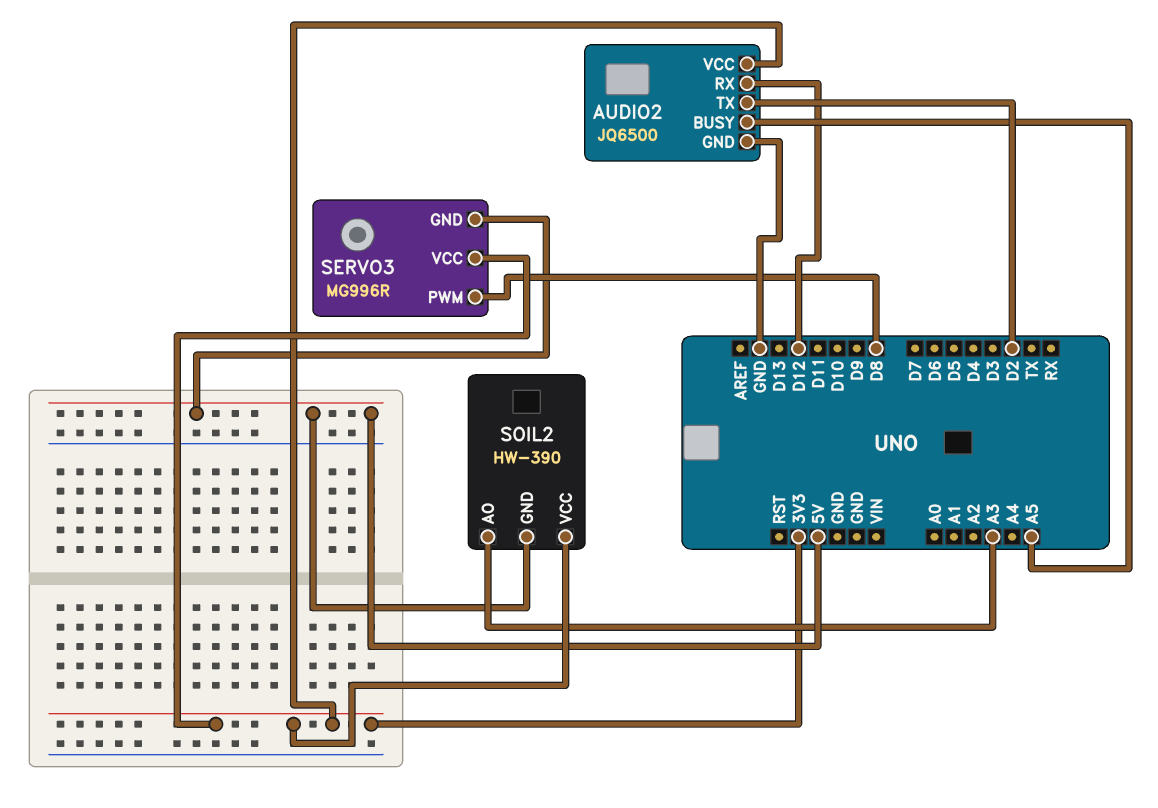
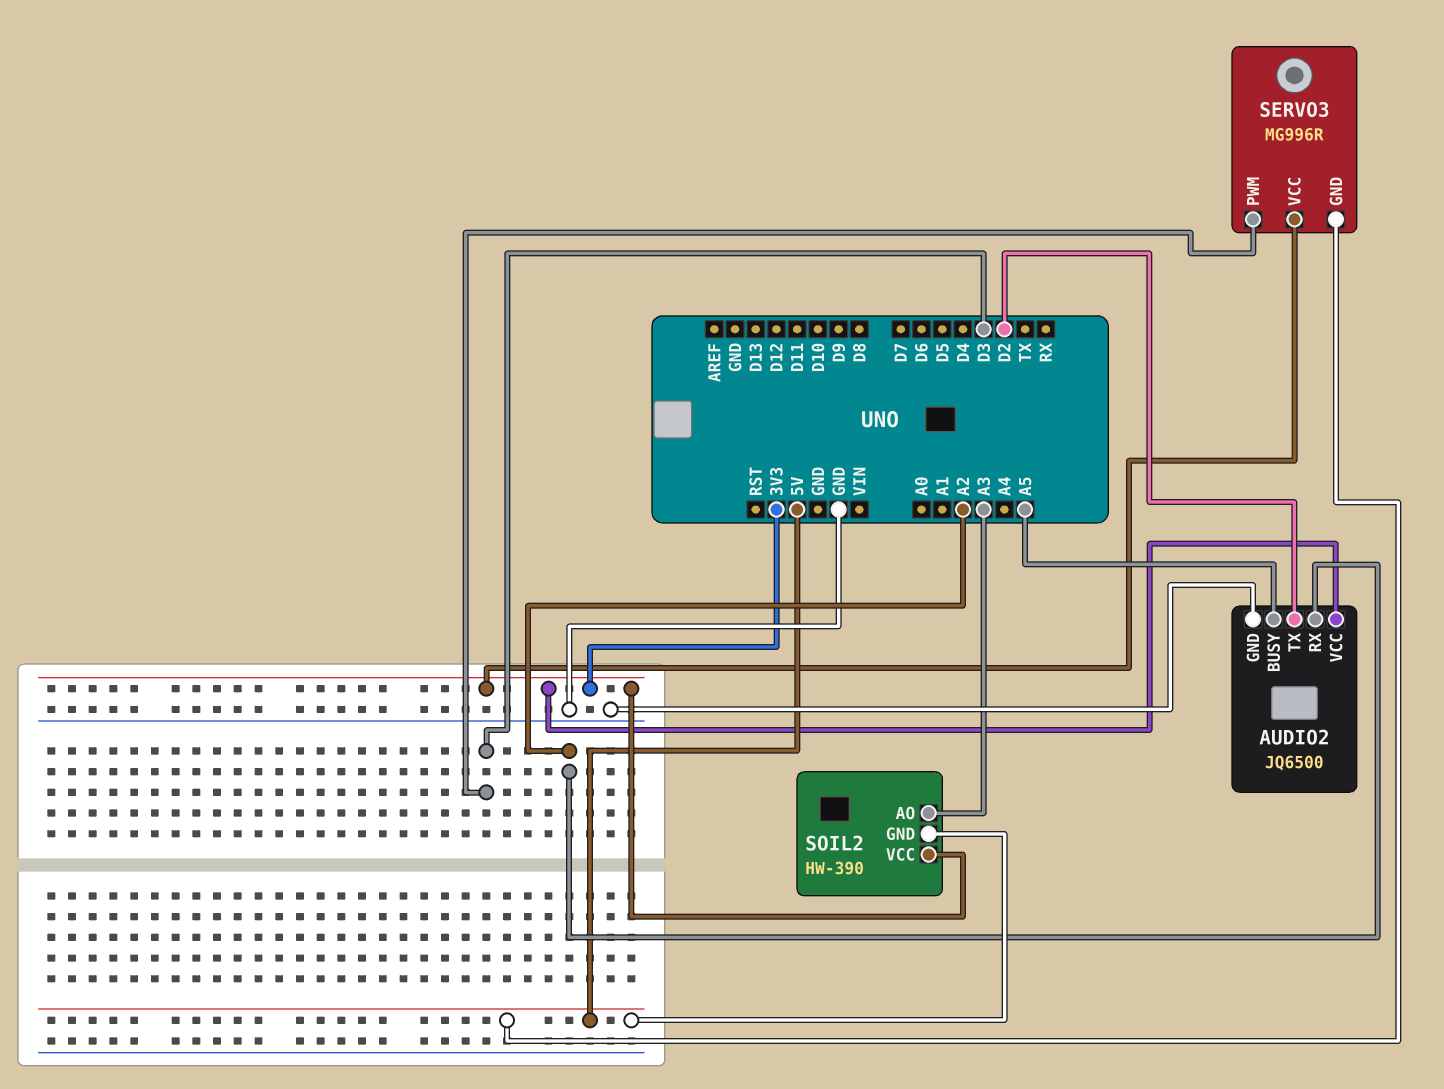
AUDIO2 pin RX: D12 -> A2
SERVO3 pin PWM: D8 -> D3

